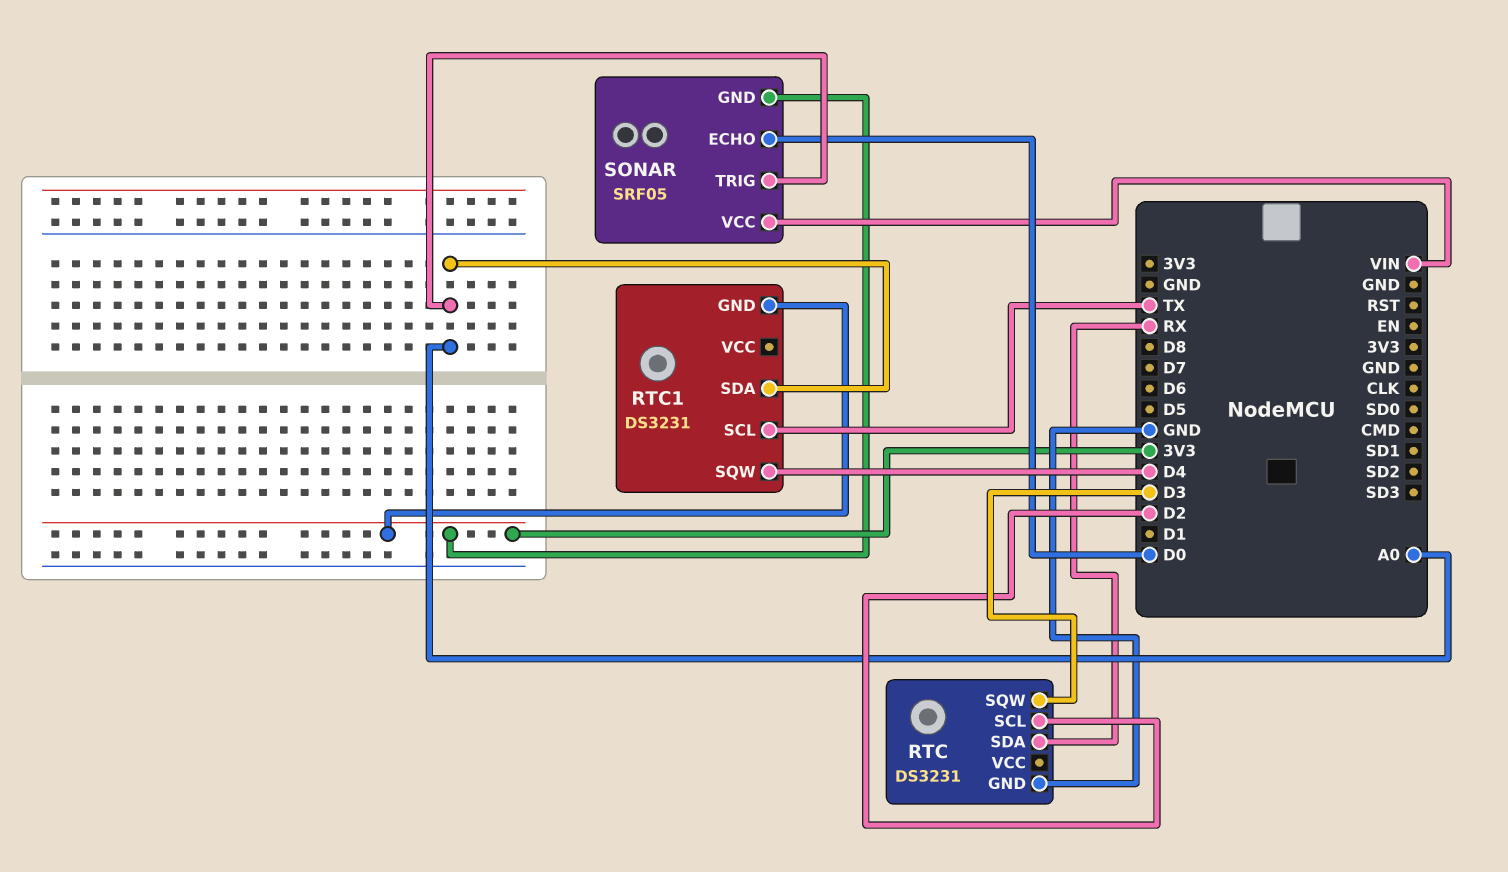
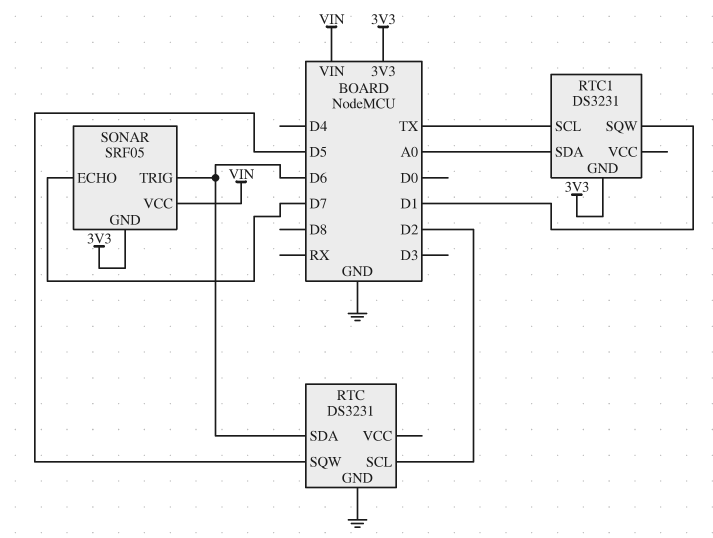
RTC pin SDA: RX -> D6
RTC pin SQW: D3 -> D5
RTC1 pin SQW: D4 -> D1
SONAR pin ECHO: D0 -> D7
SONAR pin TRIG: A0 -> D6

